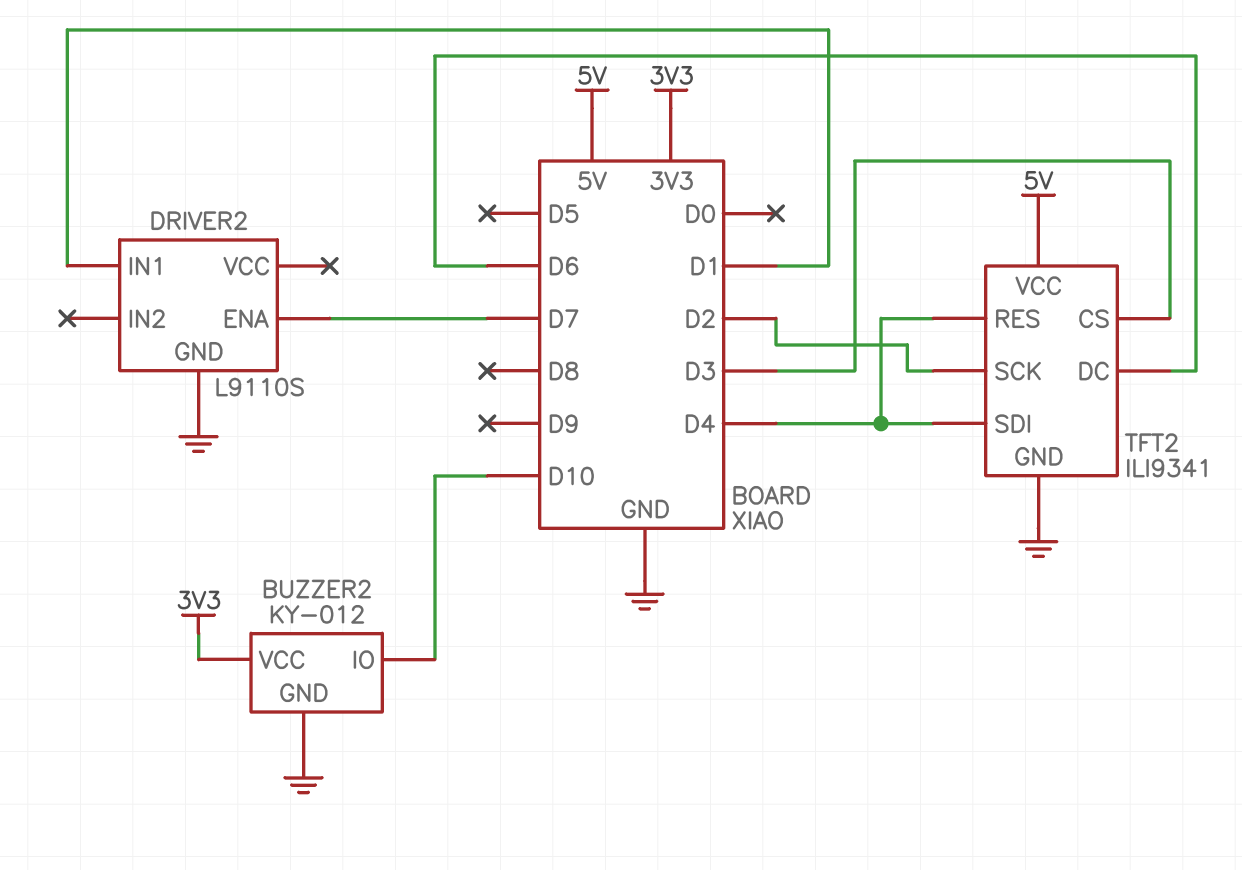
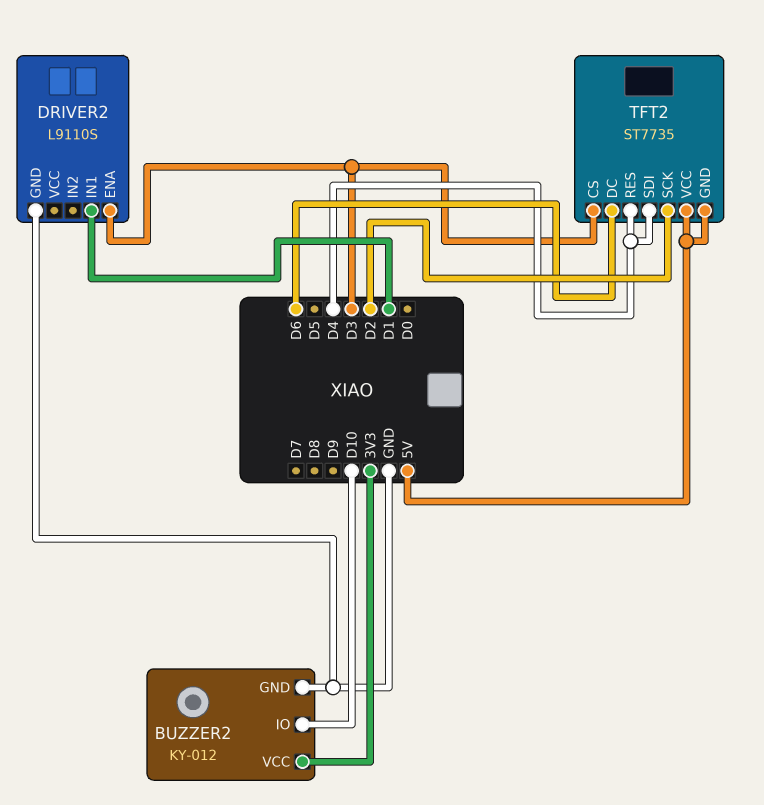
DRIVER2 pin ENA: D7 -> D3
TFT2: ILI9341 -> ST7735
TFT2 pin GND: GND -> 5V

